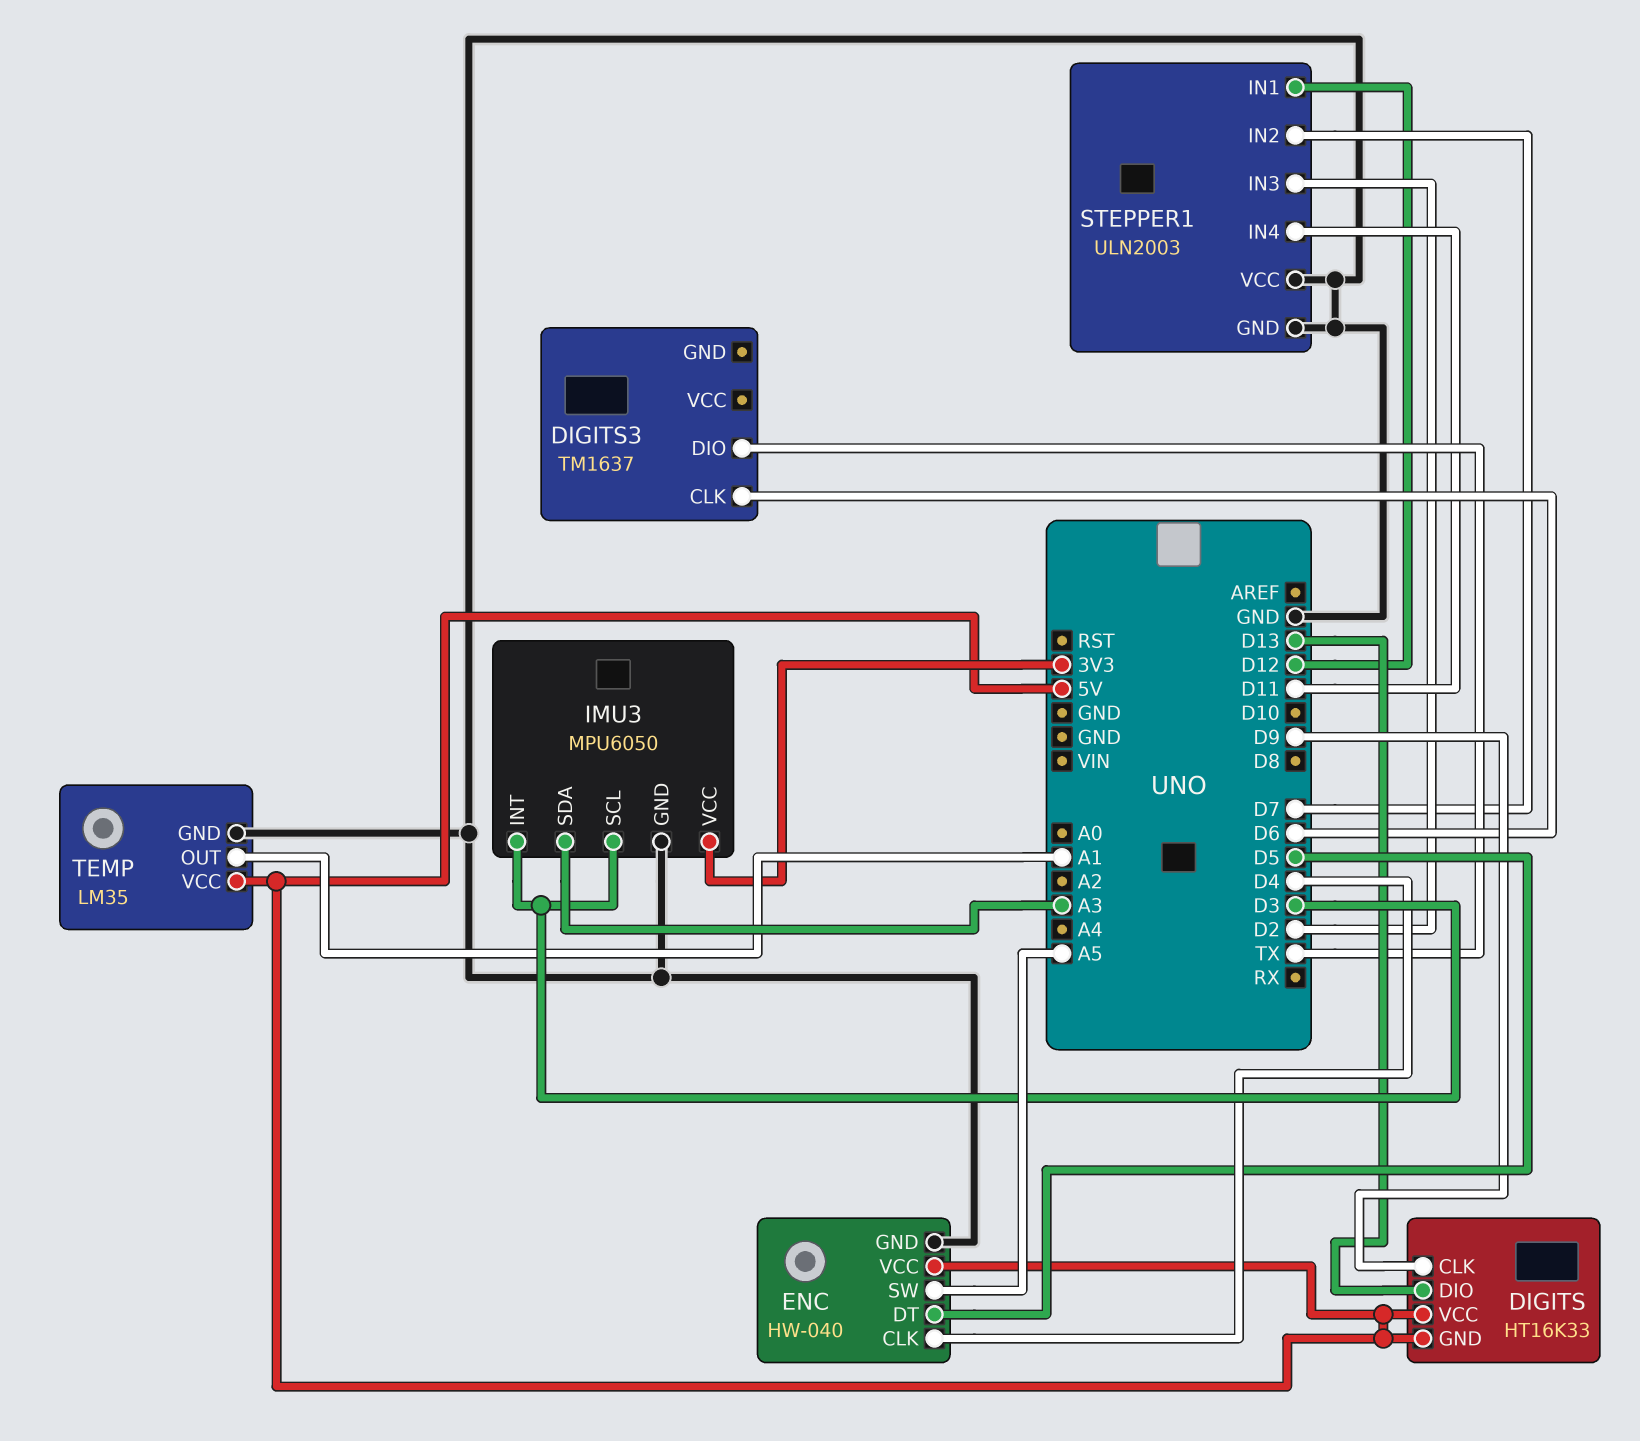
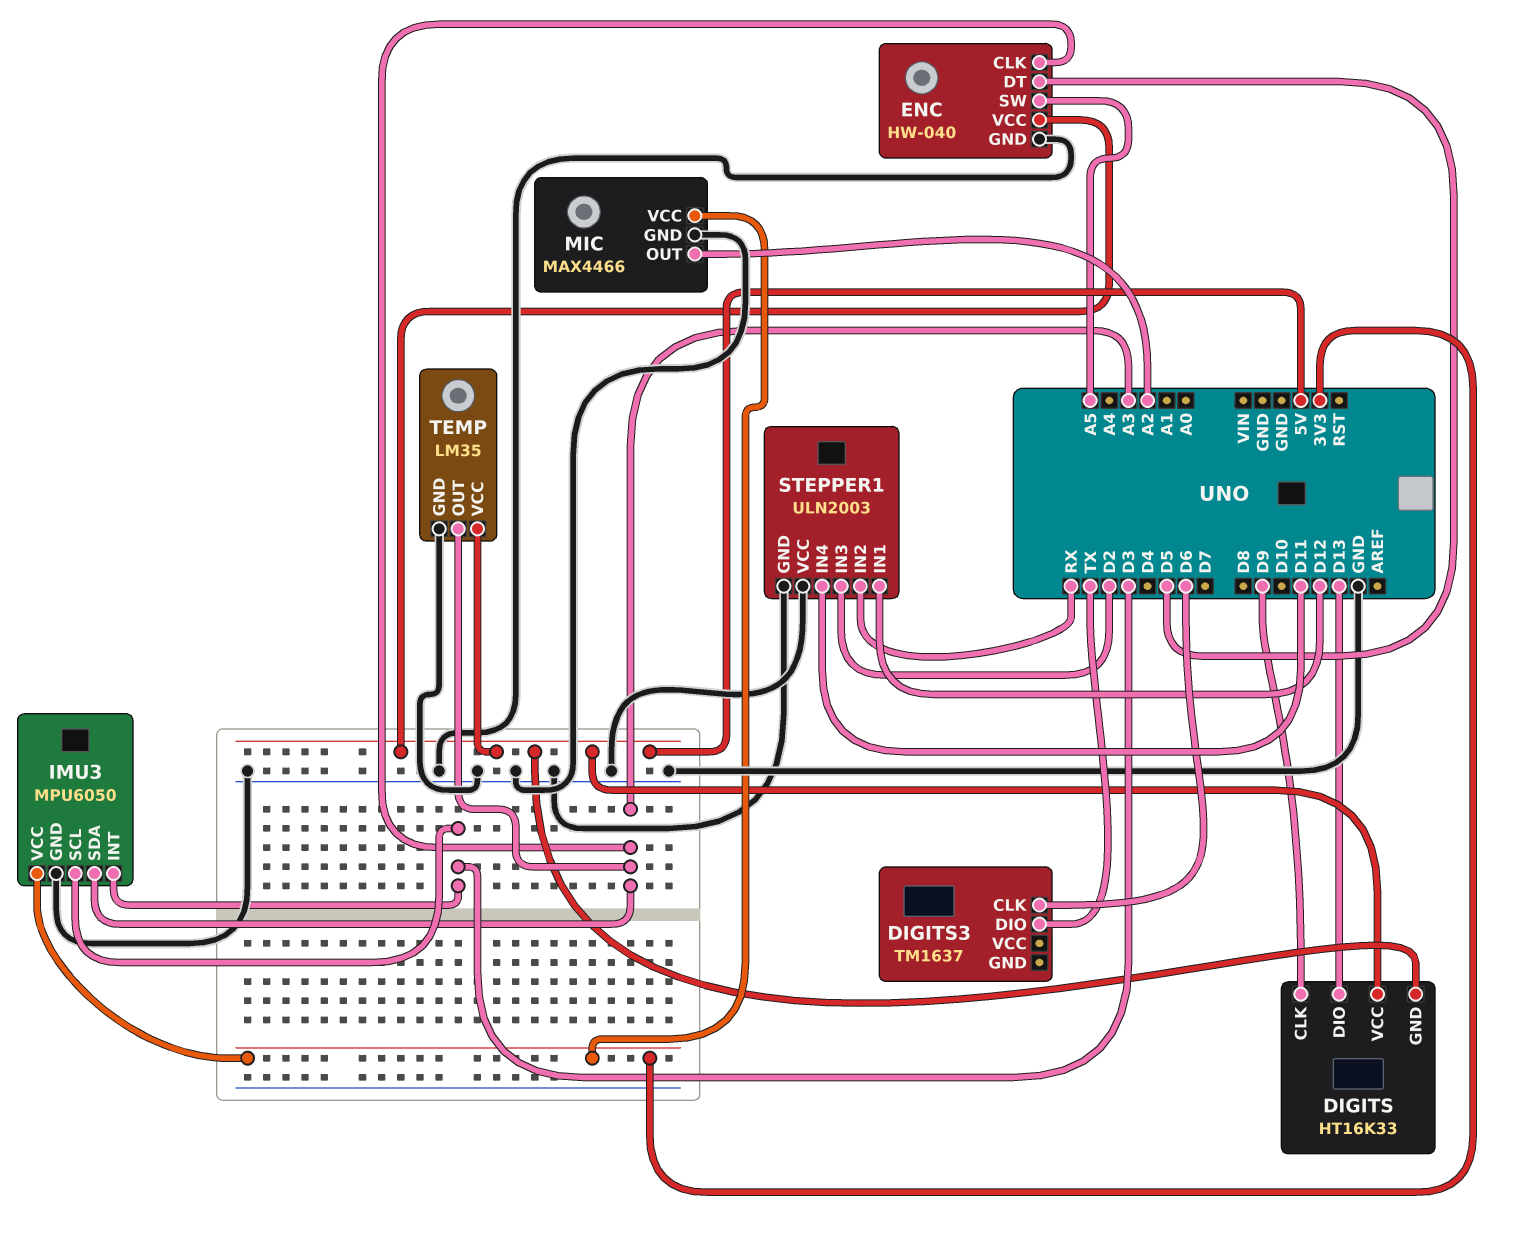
ENC pin CLK: D4 -> A3
MIC: none -> MAX4466
MIC pin GND: none -> GND
MIC pin OUT: none -> A2
MIC pin VCC: none -> 3V3
STEPPER1 pin IN2: D7 -> RX
TEMP pin OUT: A1 -> A3

